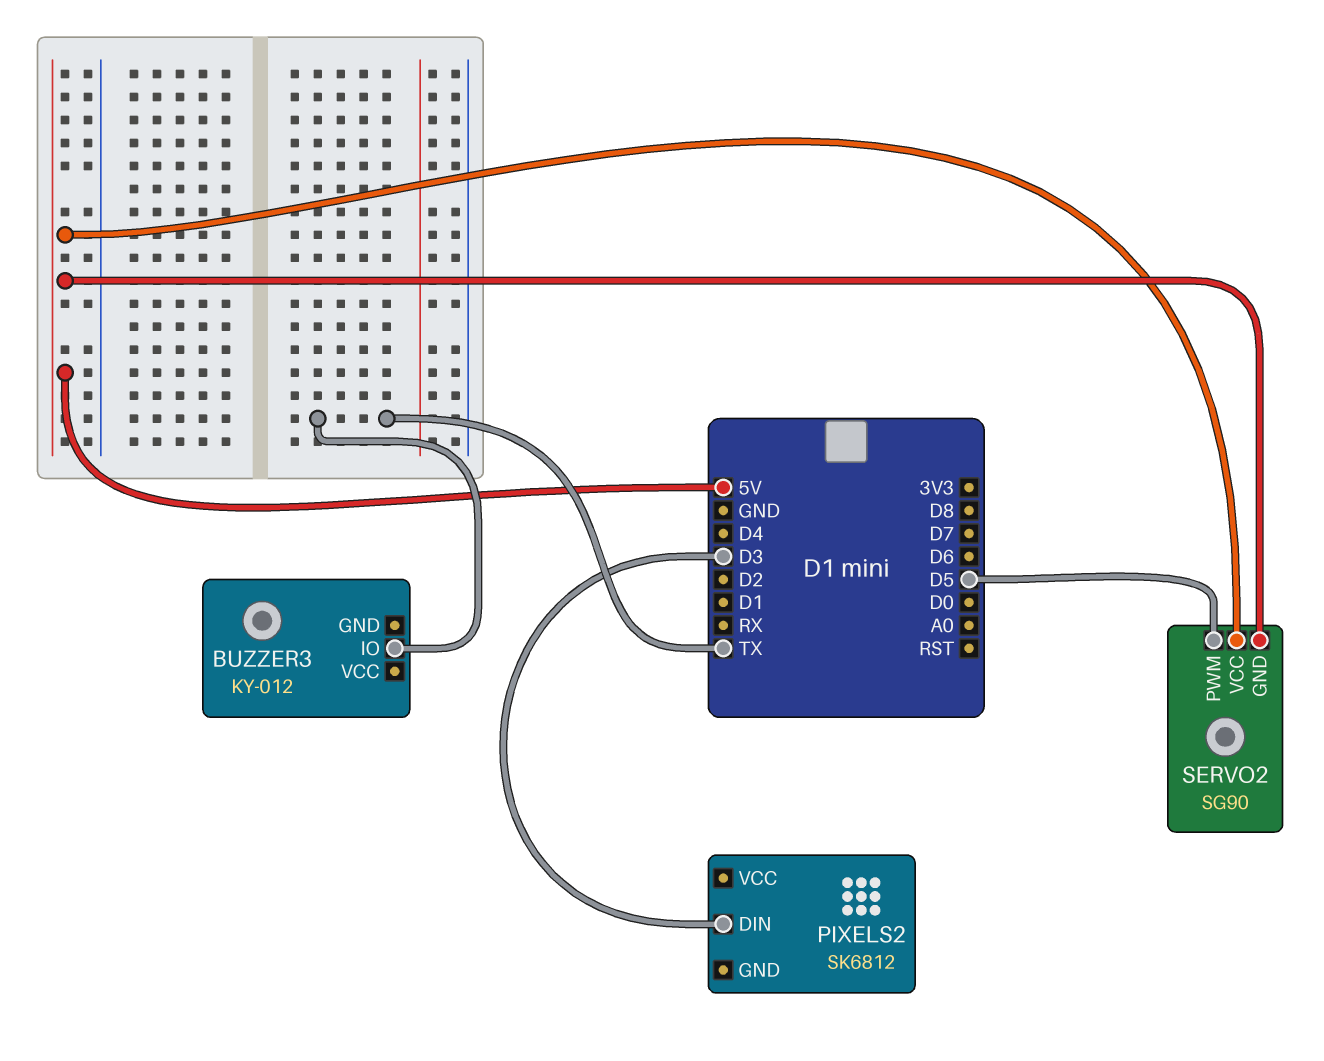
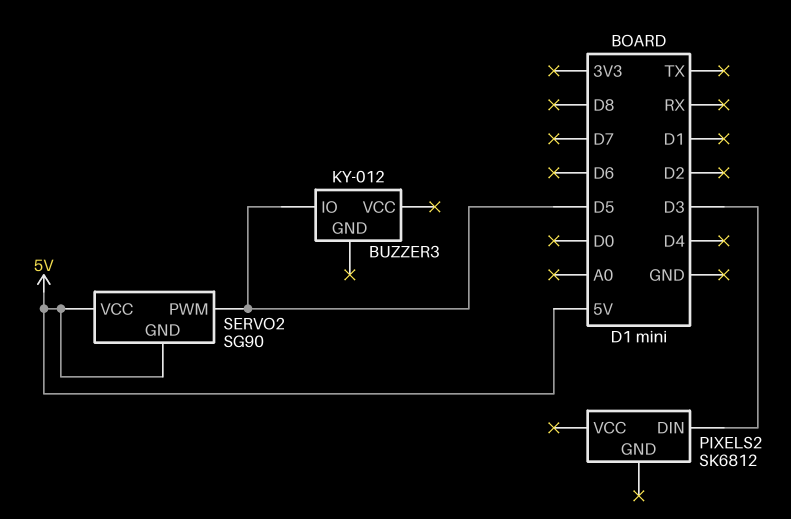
BUZZER3 pin IO: TX -> D5

